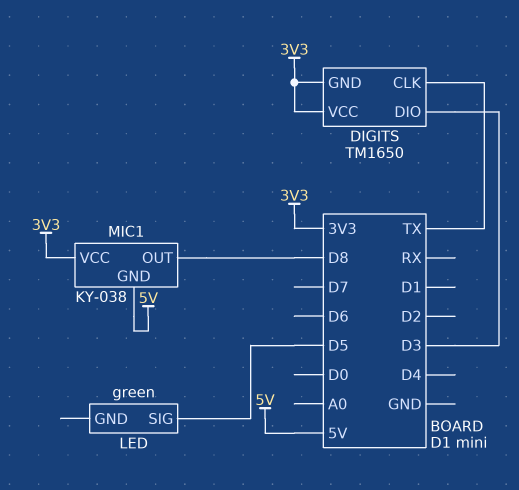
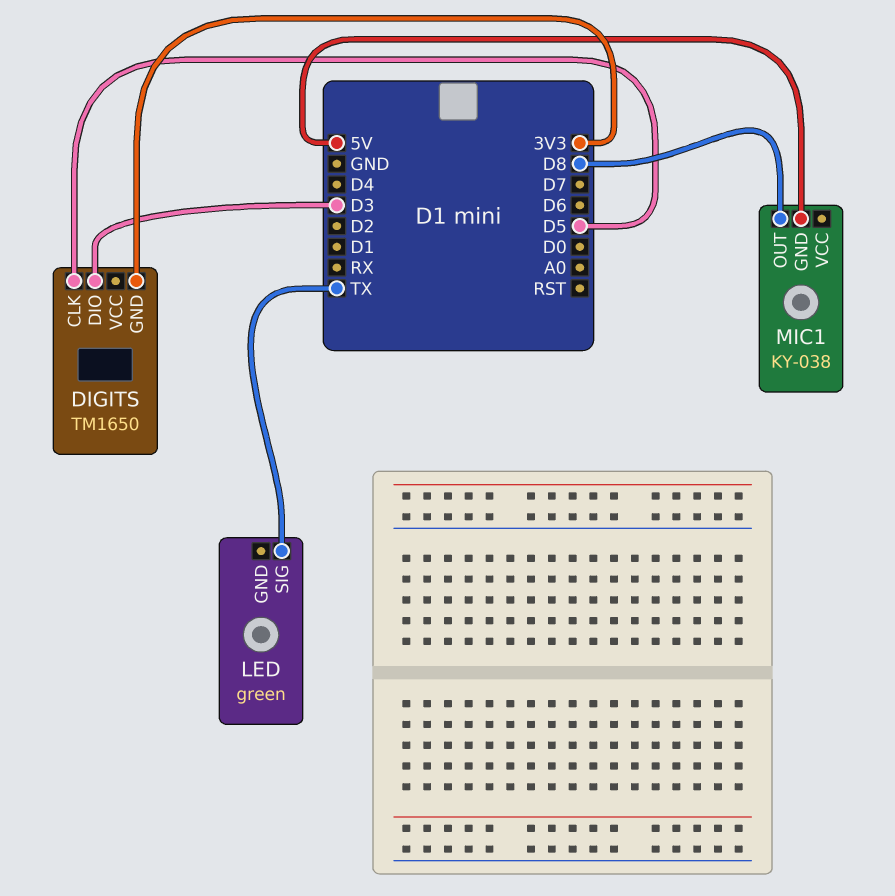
DIGITS pin CLK: TX -> D5
DIGITS pin VCC: 3V3 -> none
LED pin SIG: D5 -> TX
MIC1 pin VCC: 3V3 -> none

